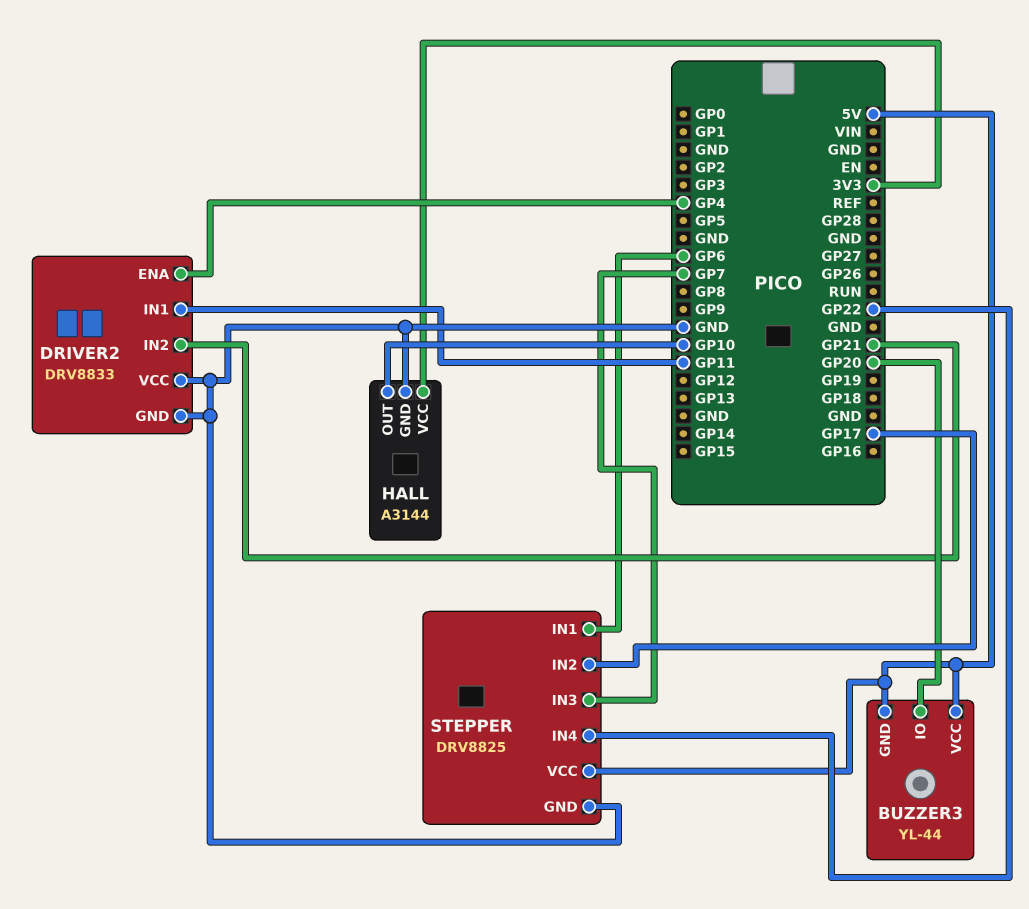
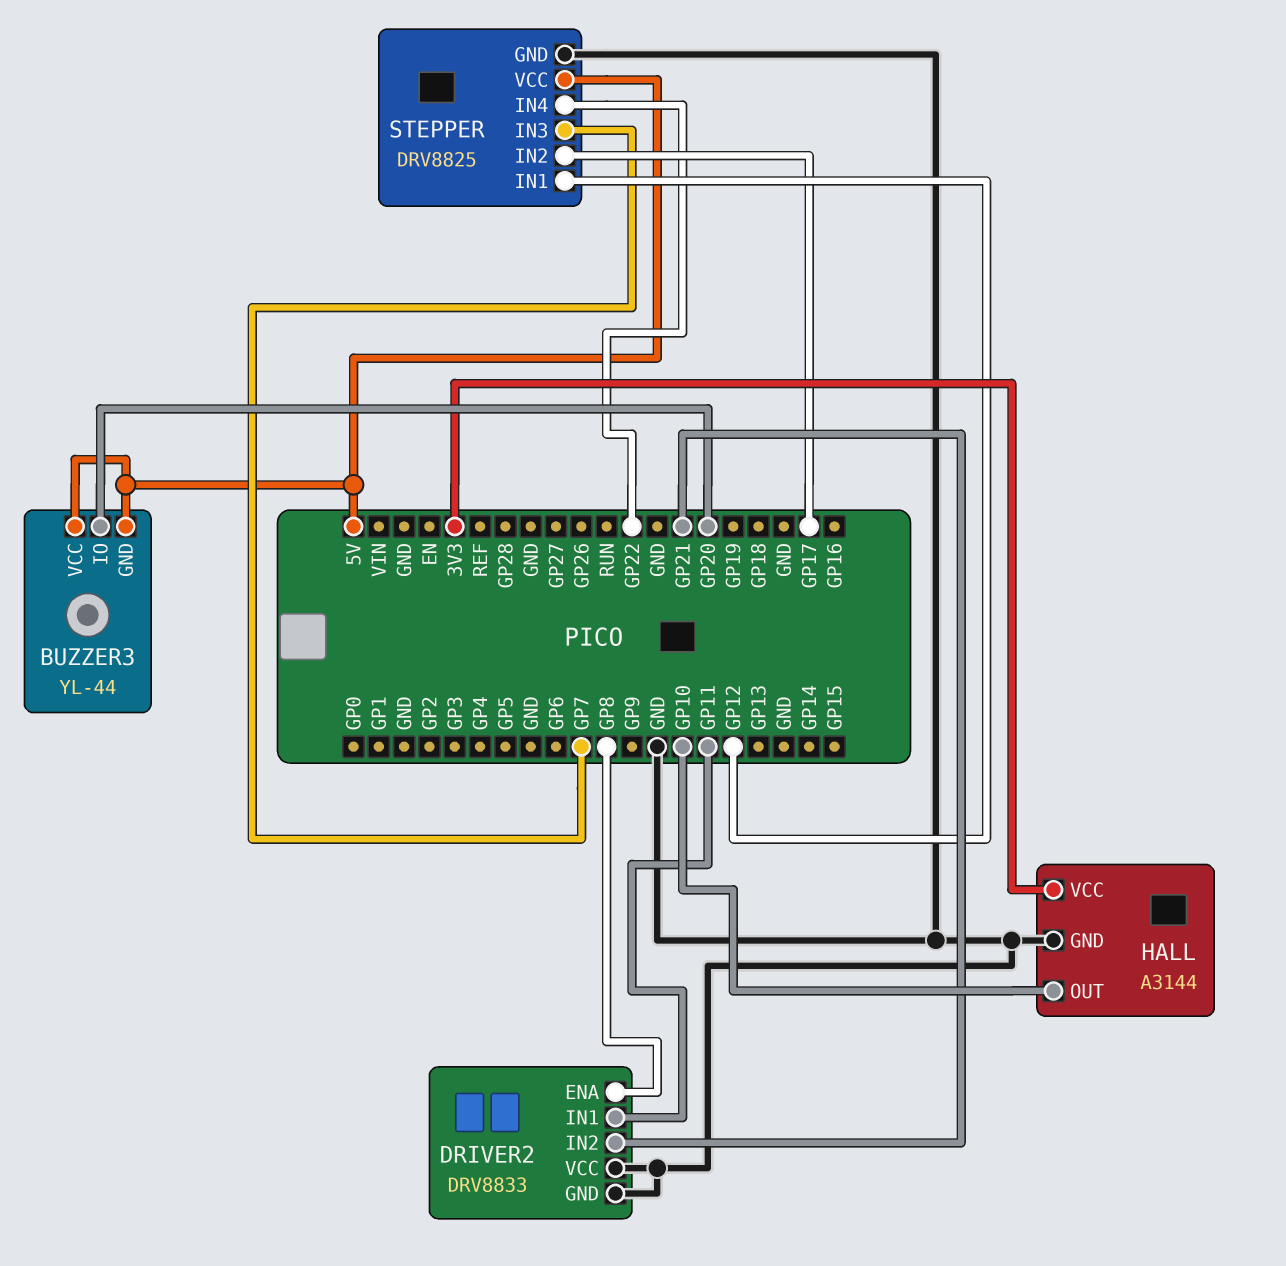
DRIVER2 pin ENA: GP4 -> GP8
STEPPER pin IN1: GP6 -> GP12

